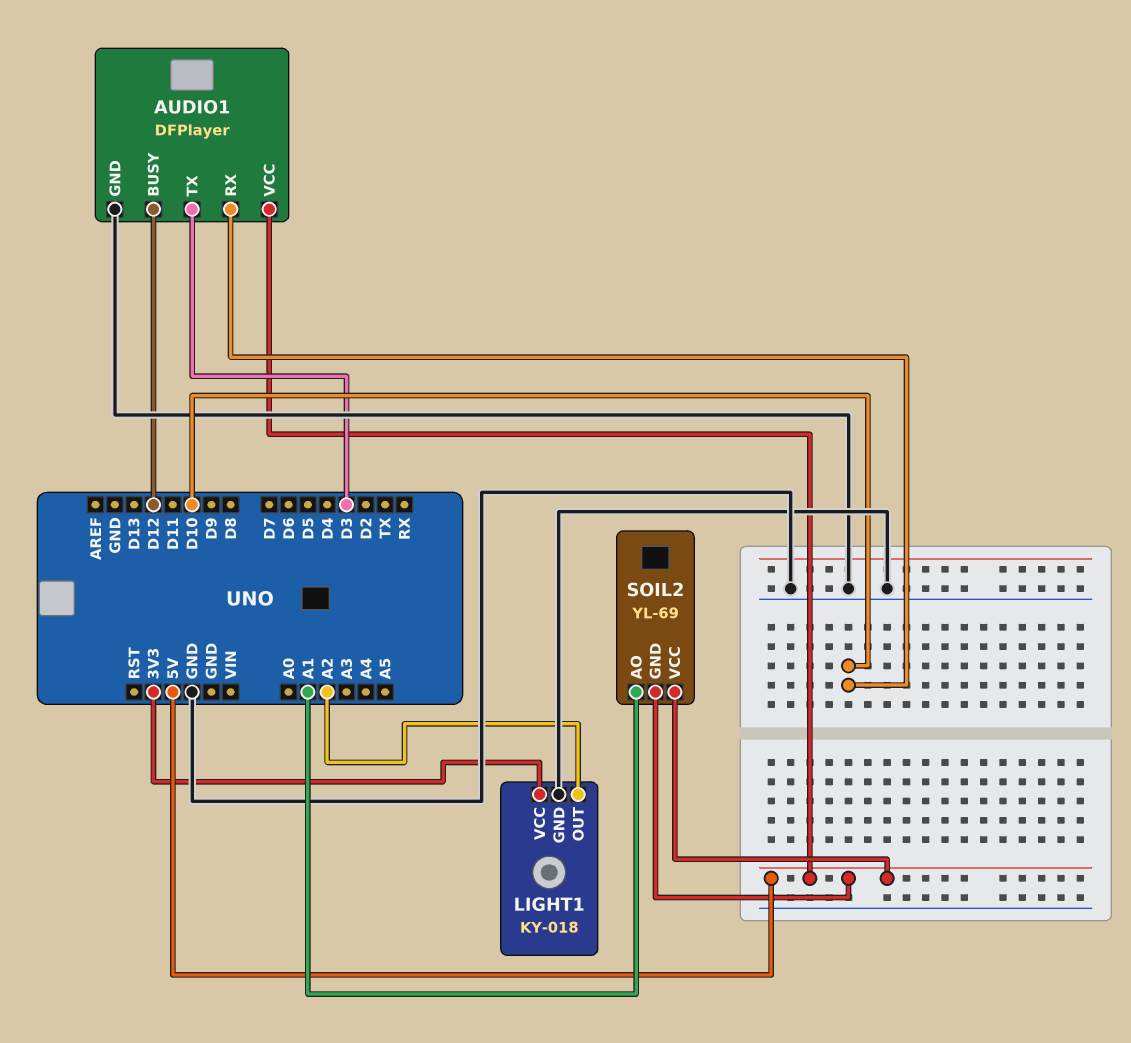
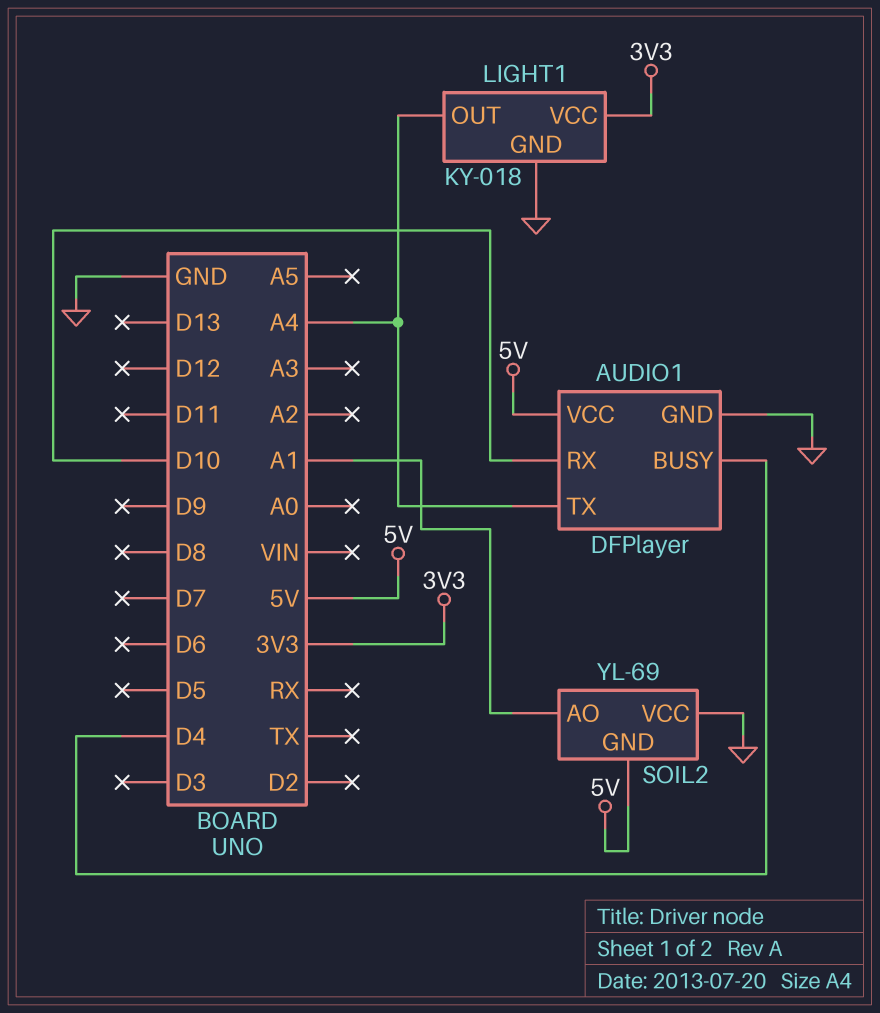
AUDIO1 pin BUSY: D12 -> D4
AUDIO1 pin TX: D3 -> A4
LIGHT1 pin OUT: A2 -> A4
SOIL2 pin VCC: 5V -> GND

